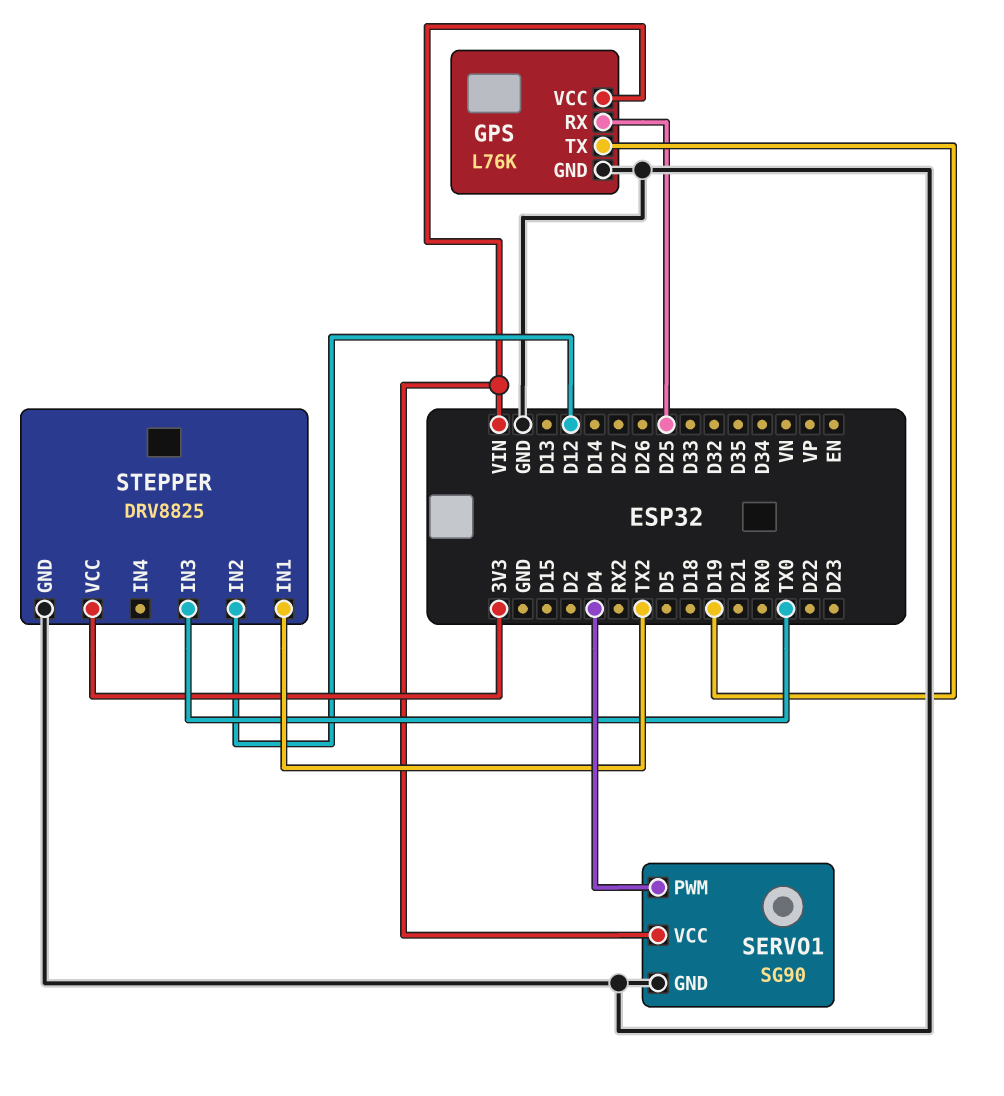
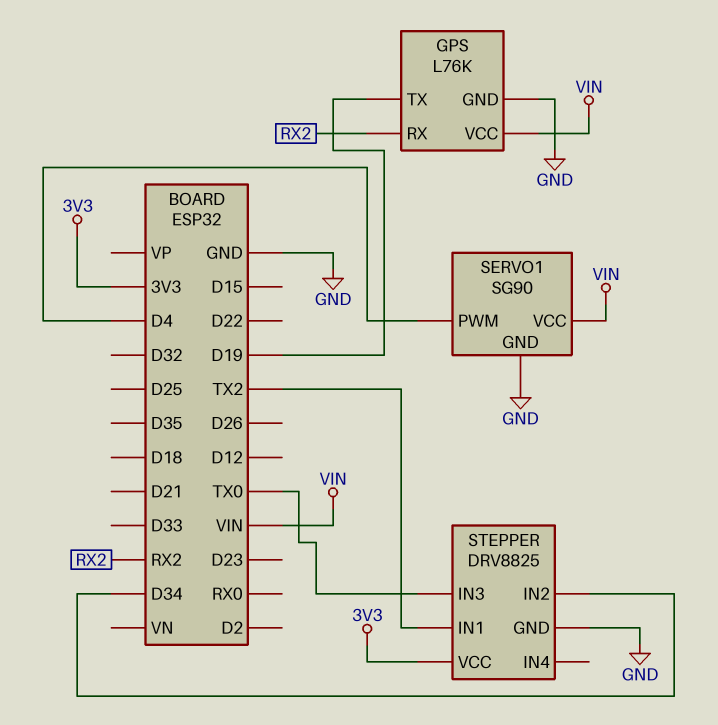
GPS pin RX: D25 -> RX2
STEPPER pin IN2: D12 -> D34

